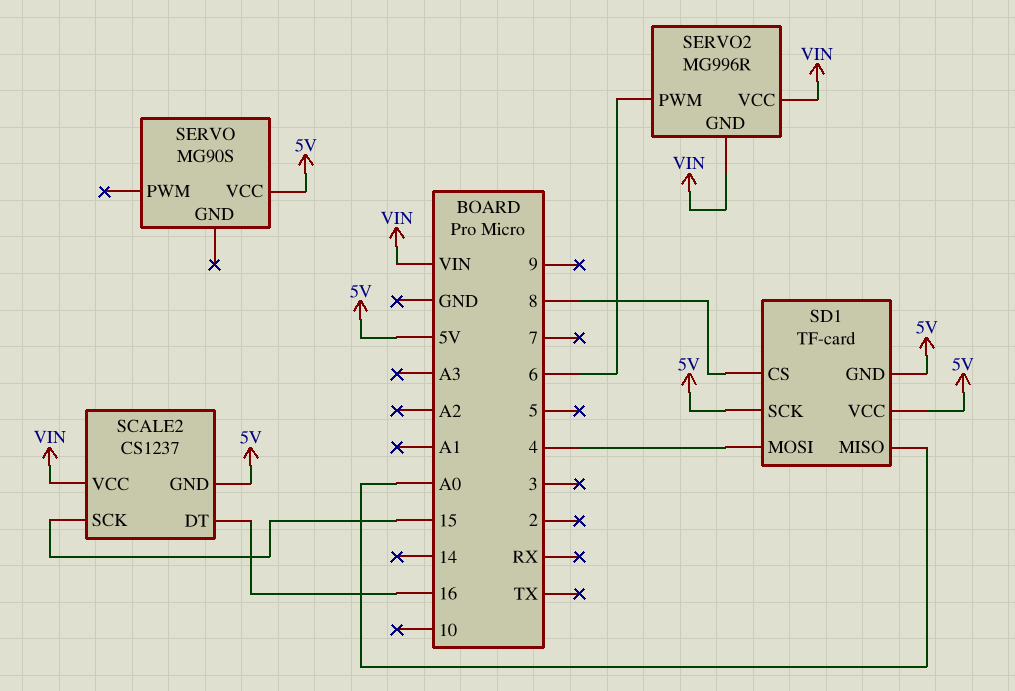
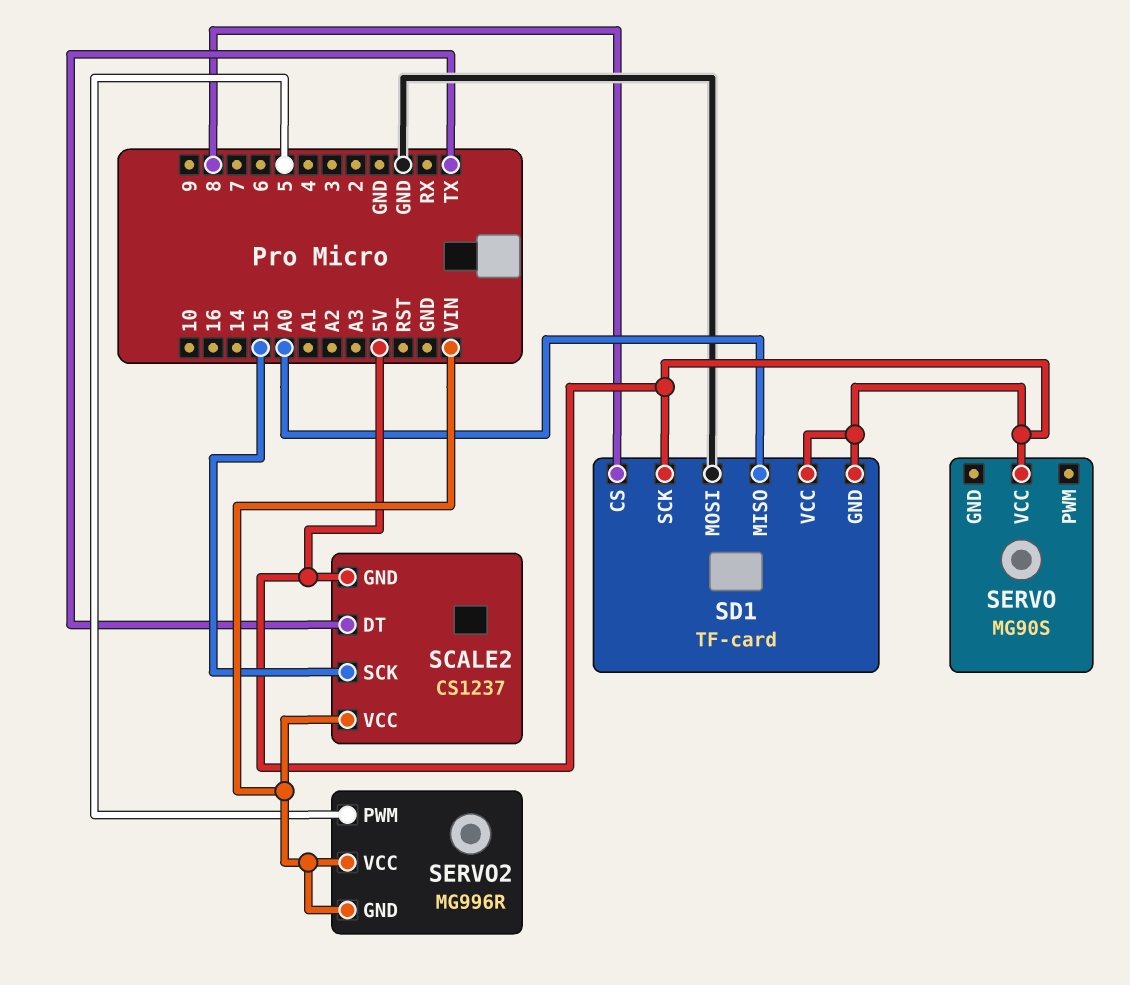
SCALE2 pin DT: 16 -> TX
SD1 pin MOSI: 4 -> GND
SERVO2 pin PWM: 6 -> 5

